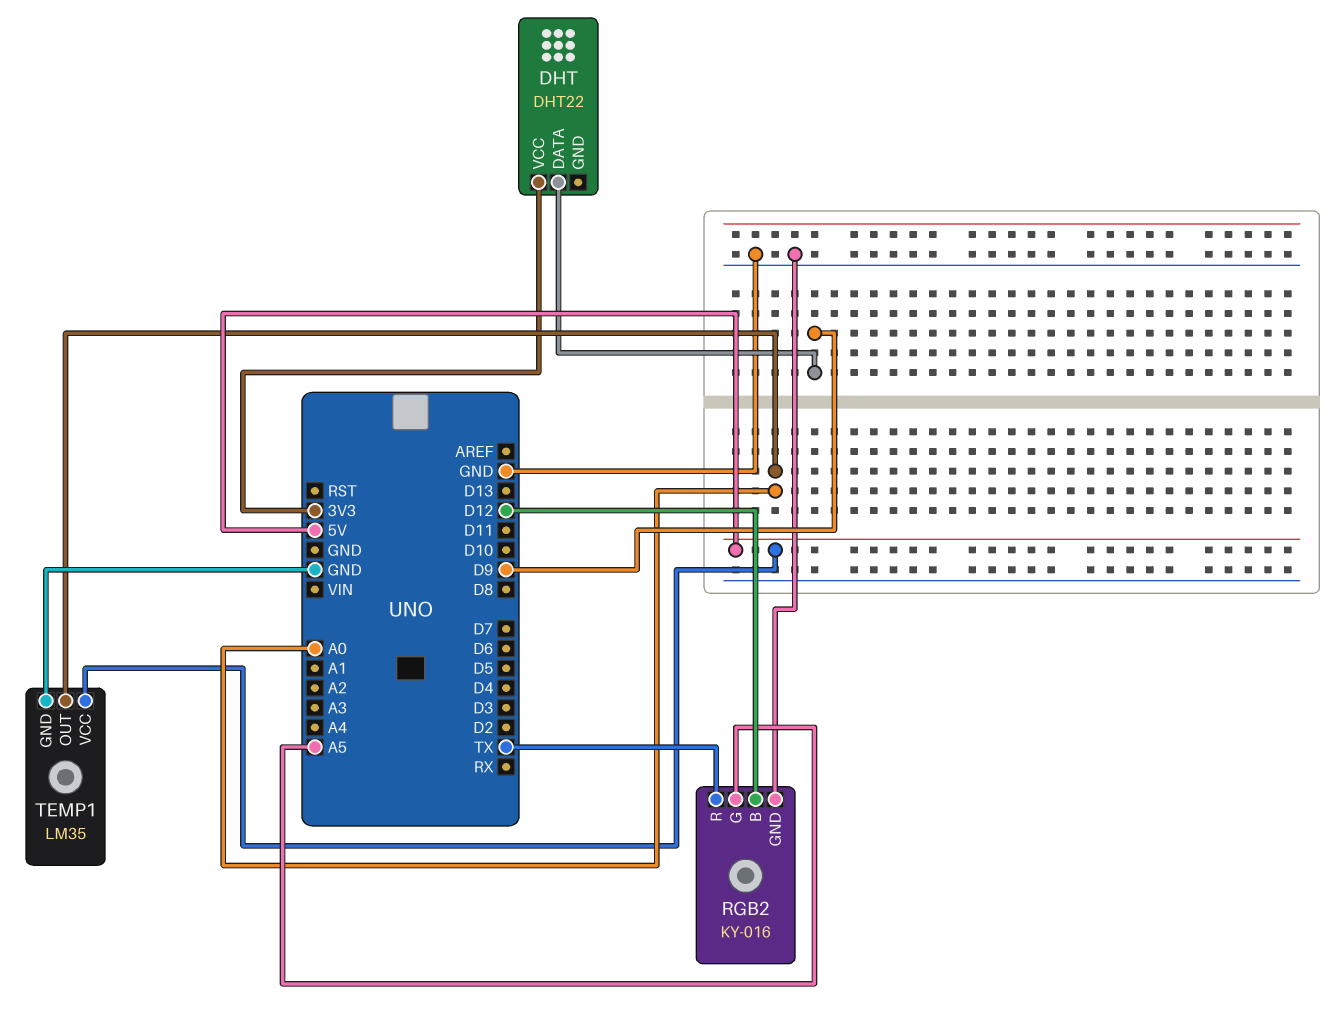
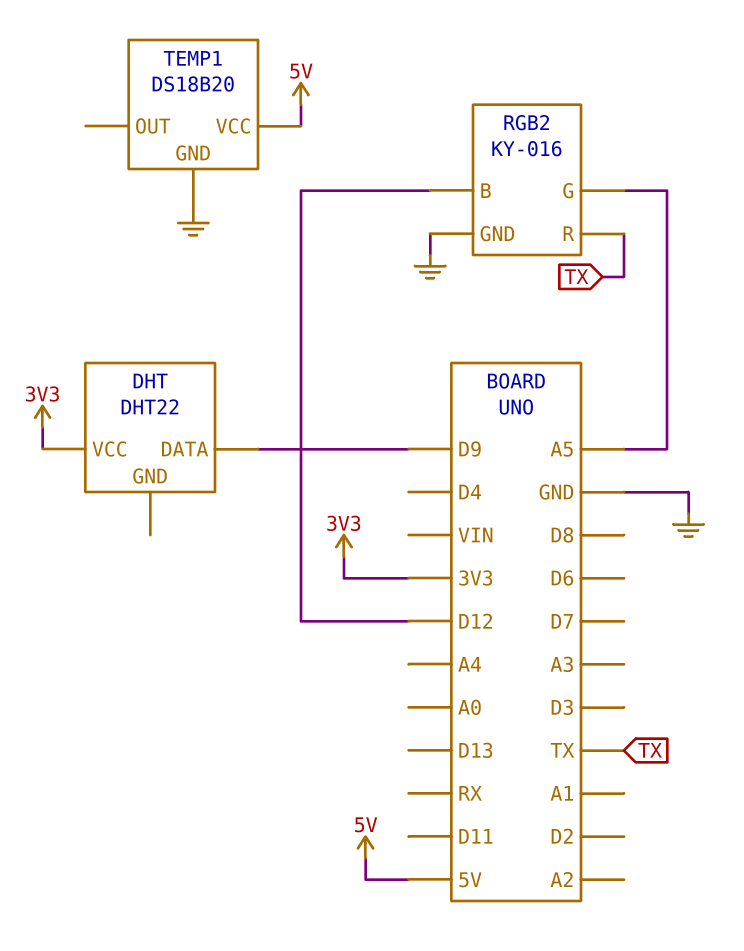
TEMP1: LM35 -> DS18B20
TEMP1 pin OUT: A0 -> none

